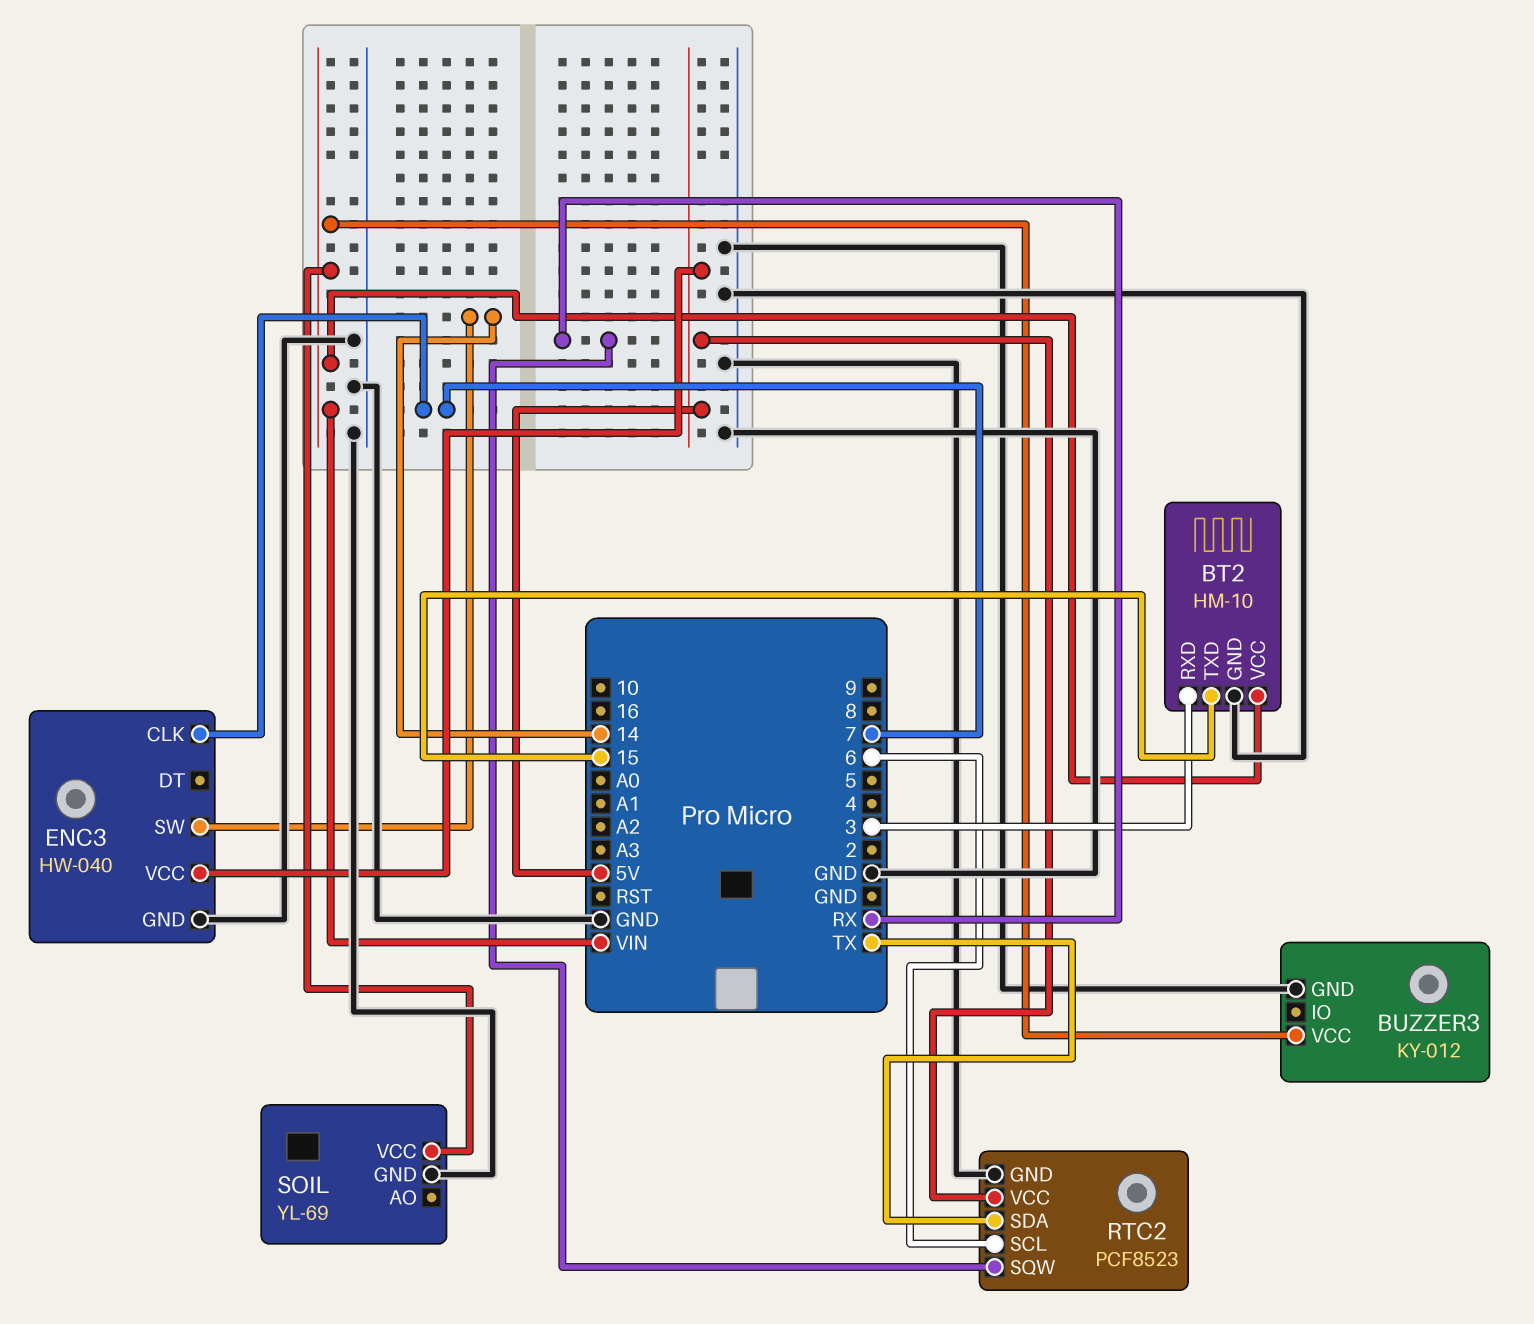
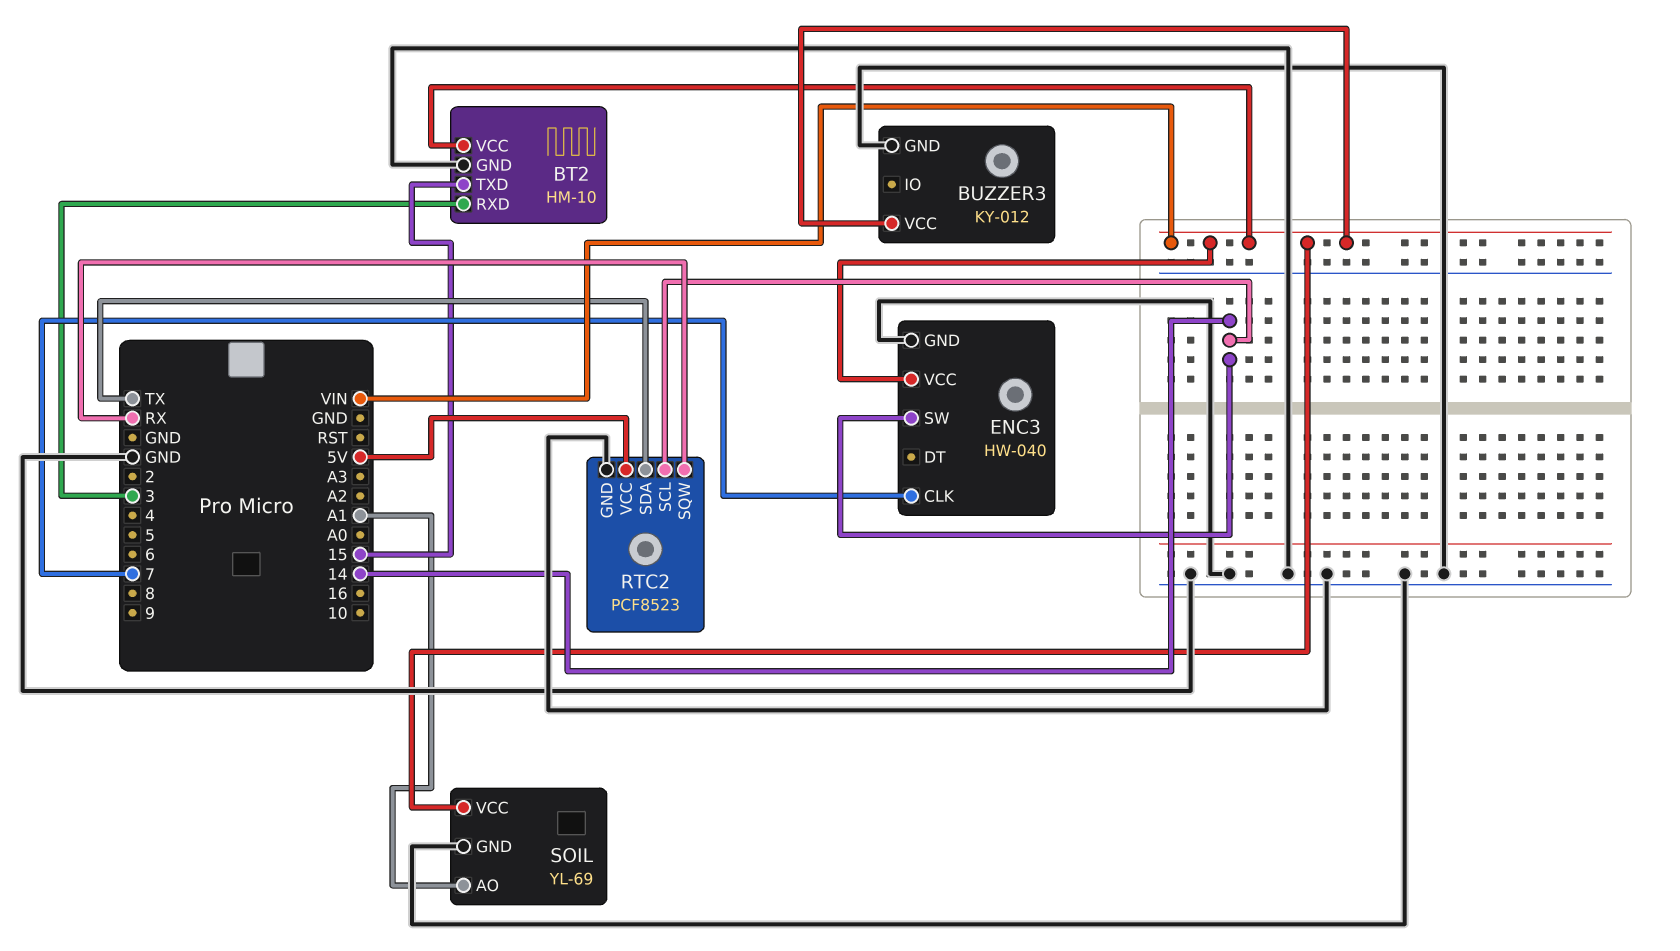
ENC3 pin VCC: 5V -> VIN
RTC2 pin SCL: 6 -> 14
SOIL pin AO: none -> A1

